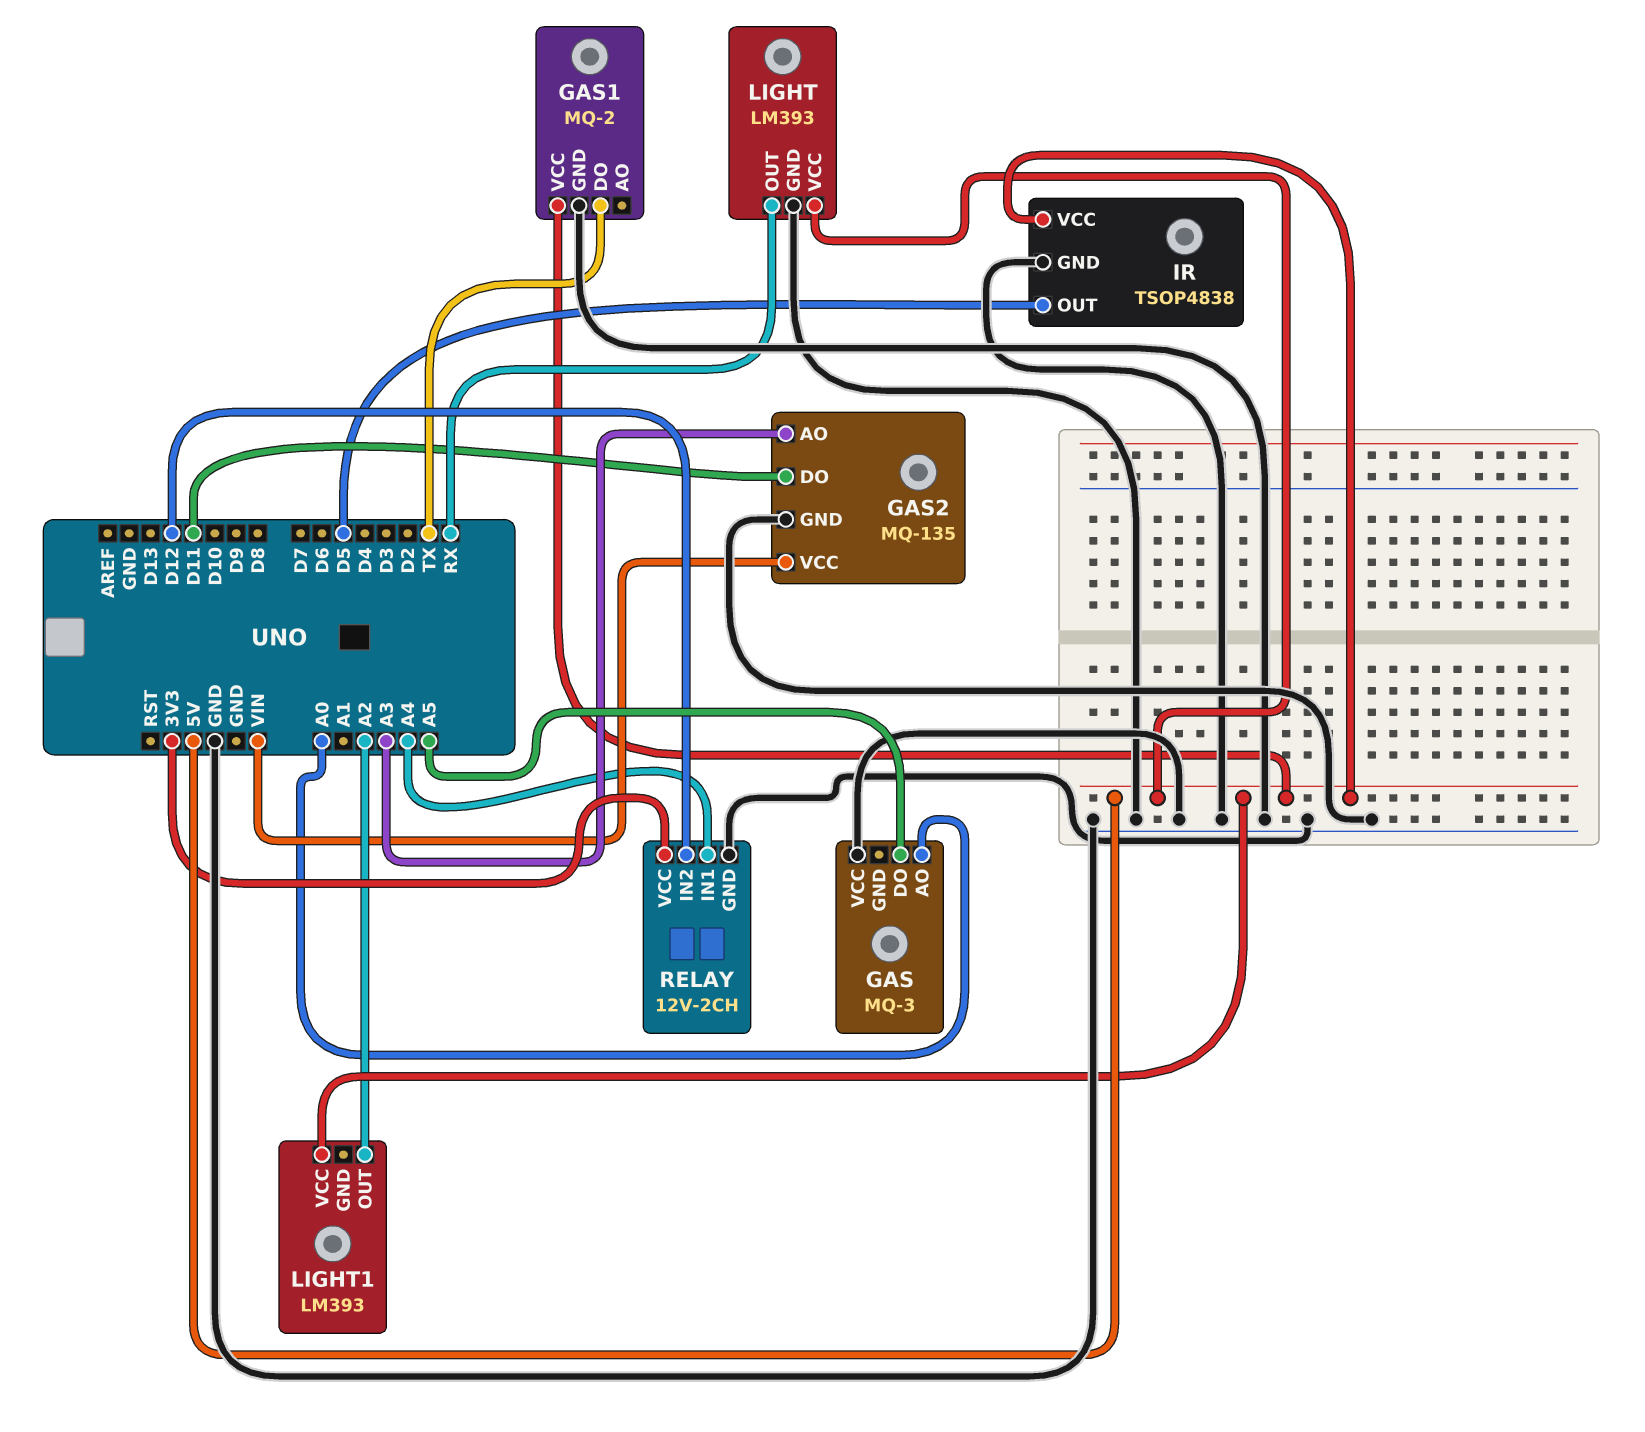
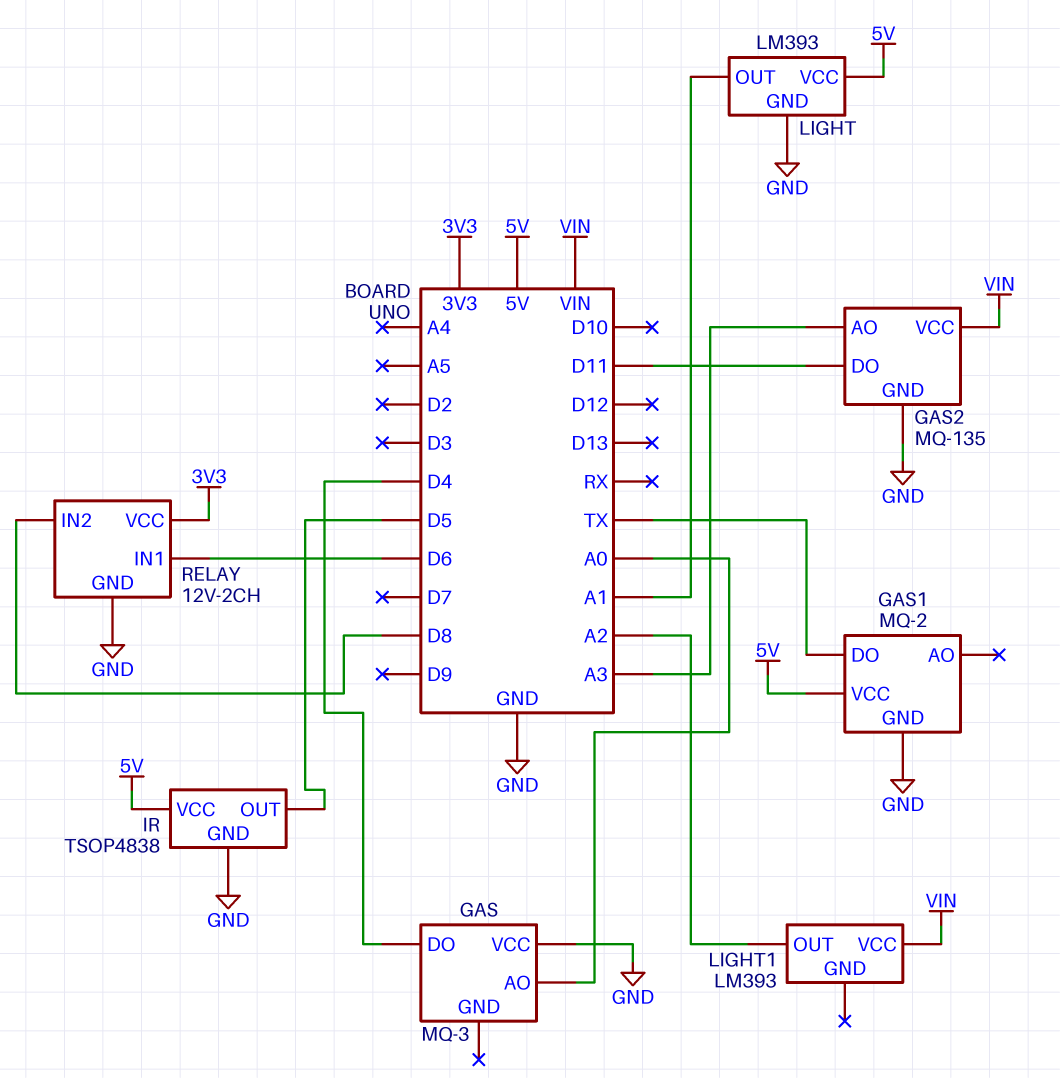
GAS pin DO: A5 -> D4
LIGHT pin OUT: RX -> A1
LIGHT1 pin VCC: 5V -> VIN
RELAY pin IN1: A4 -> D6
RELAY pin IN2: D12 -> D8

